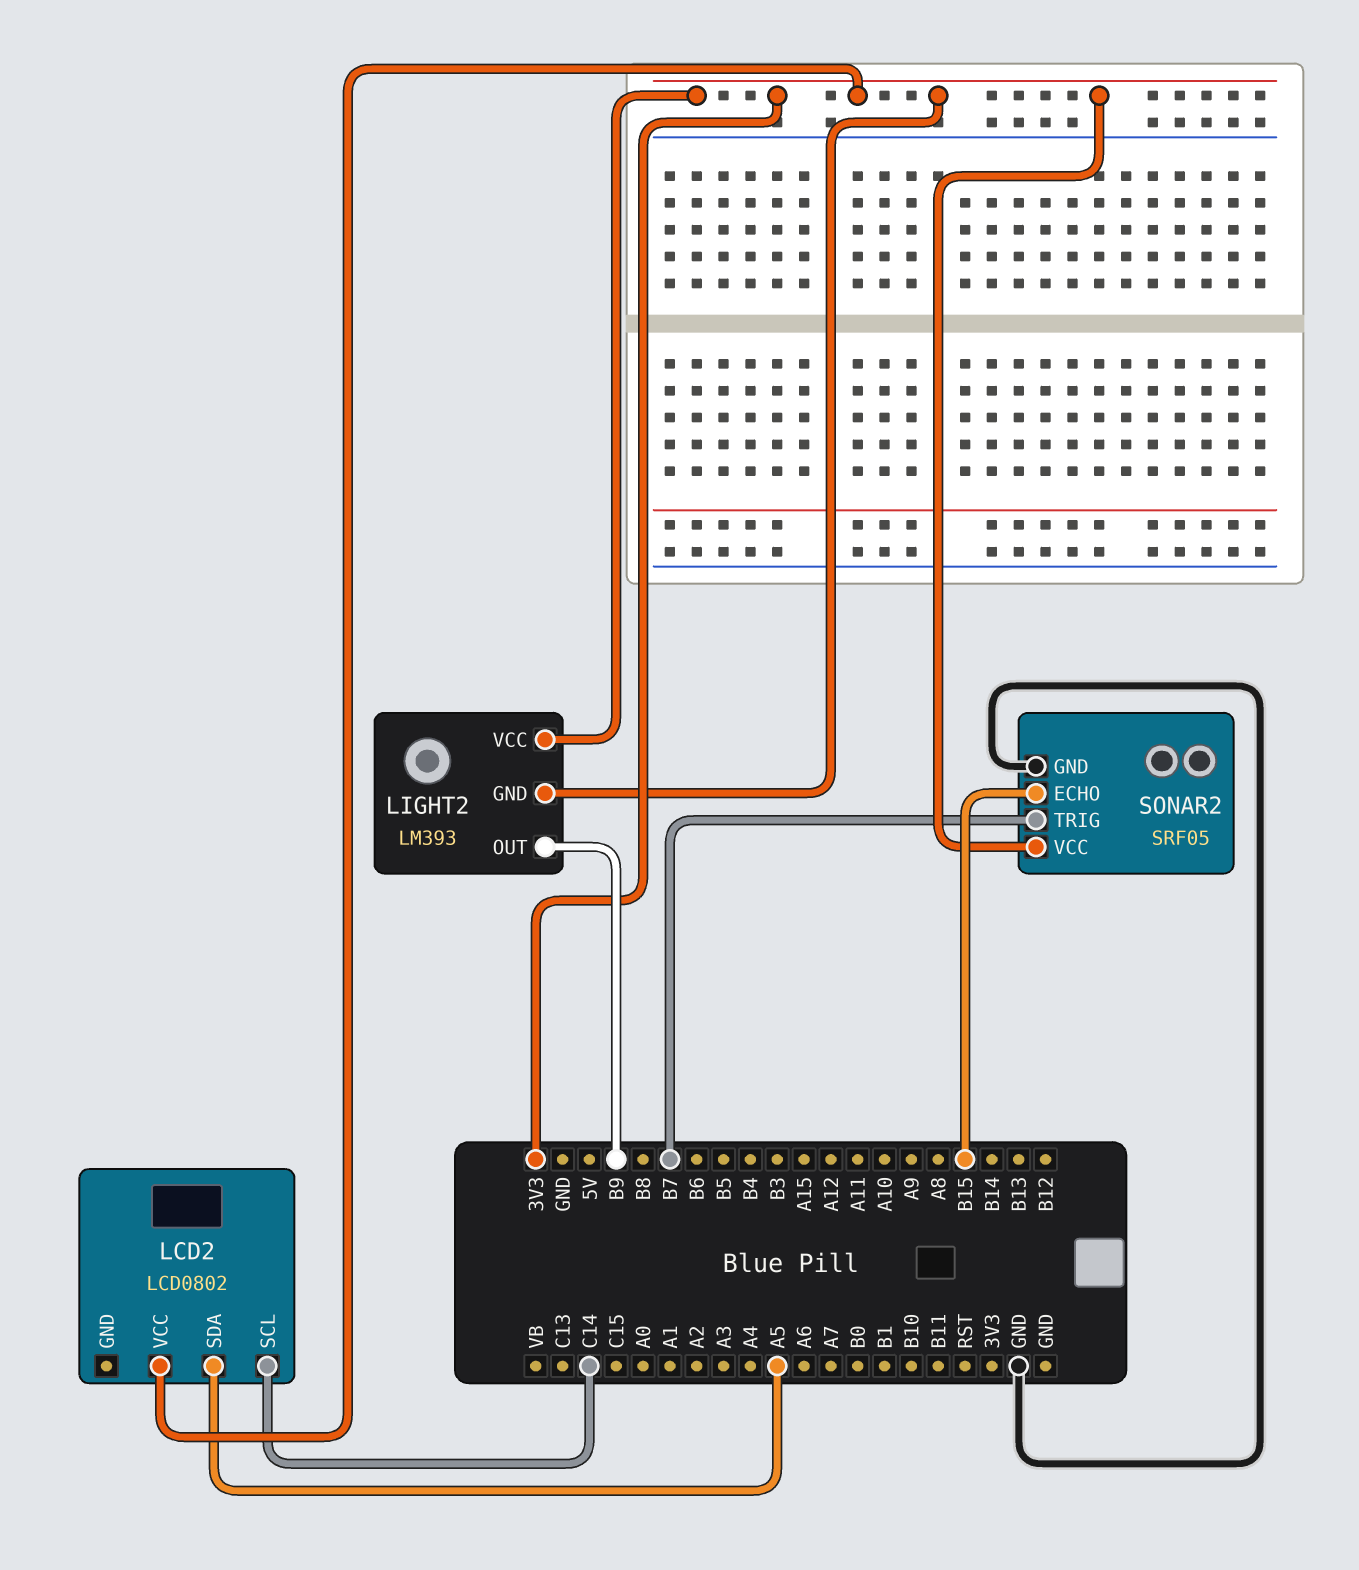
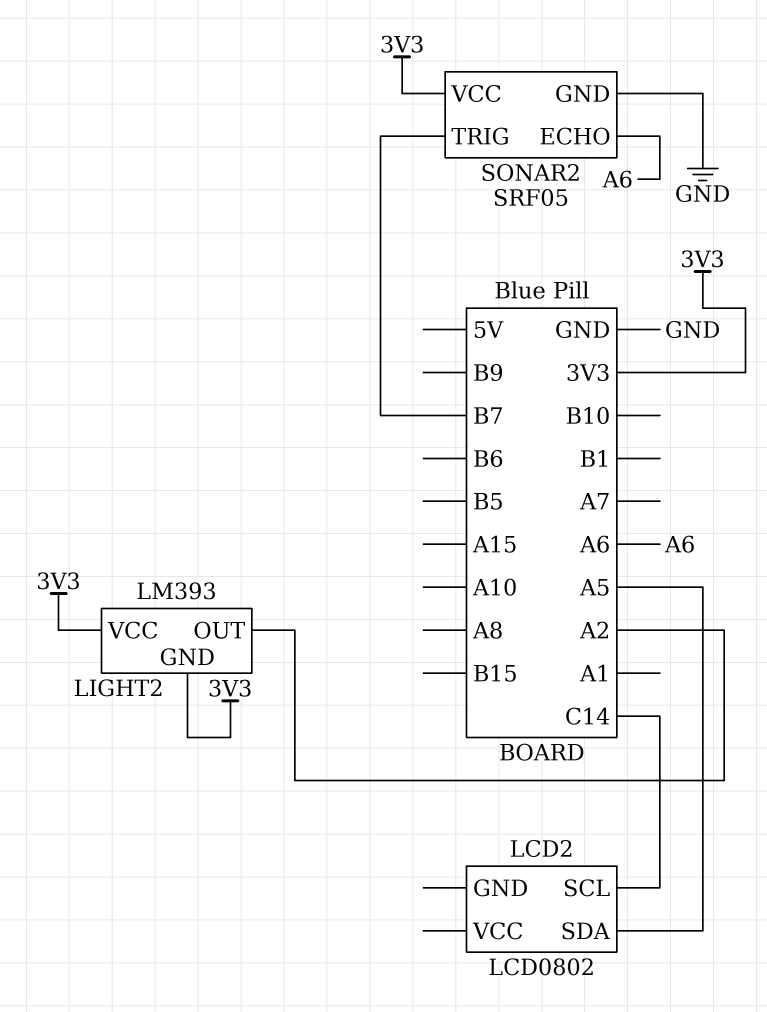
LCD2 pin VCC: 3V3 -> none
LIGHT2 pin OUT: B9 -> A2
SONAR2 pin ECHO: B15 -> A6

